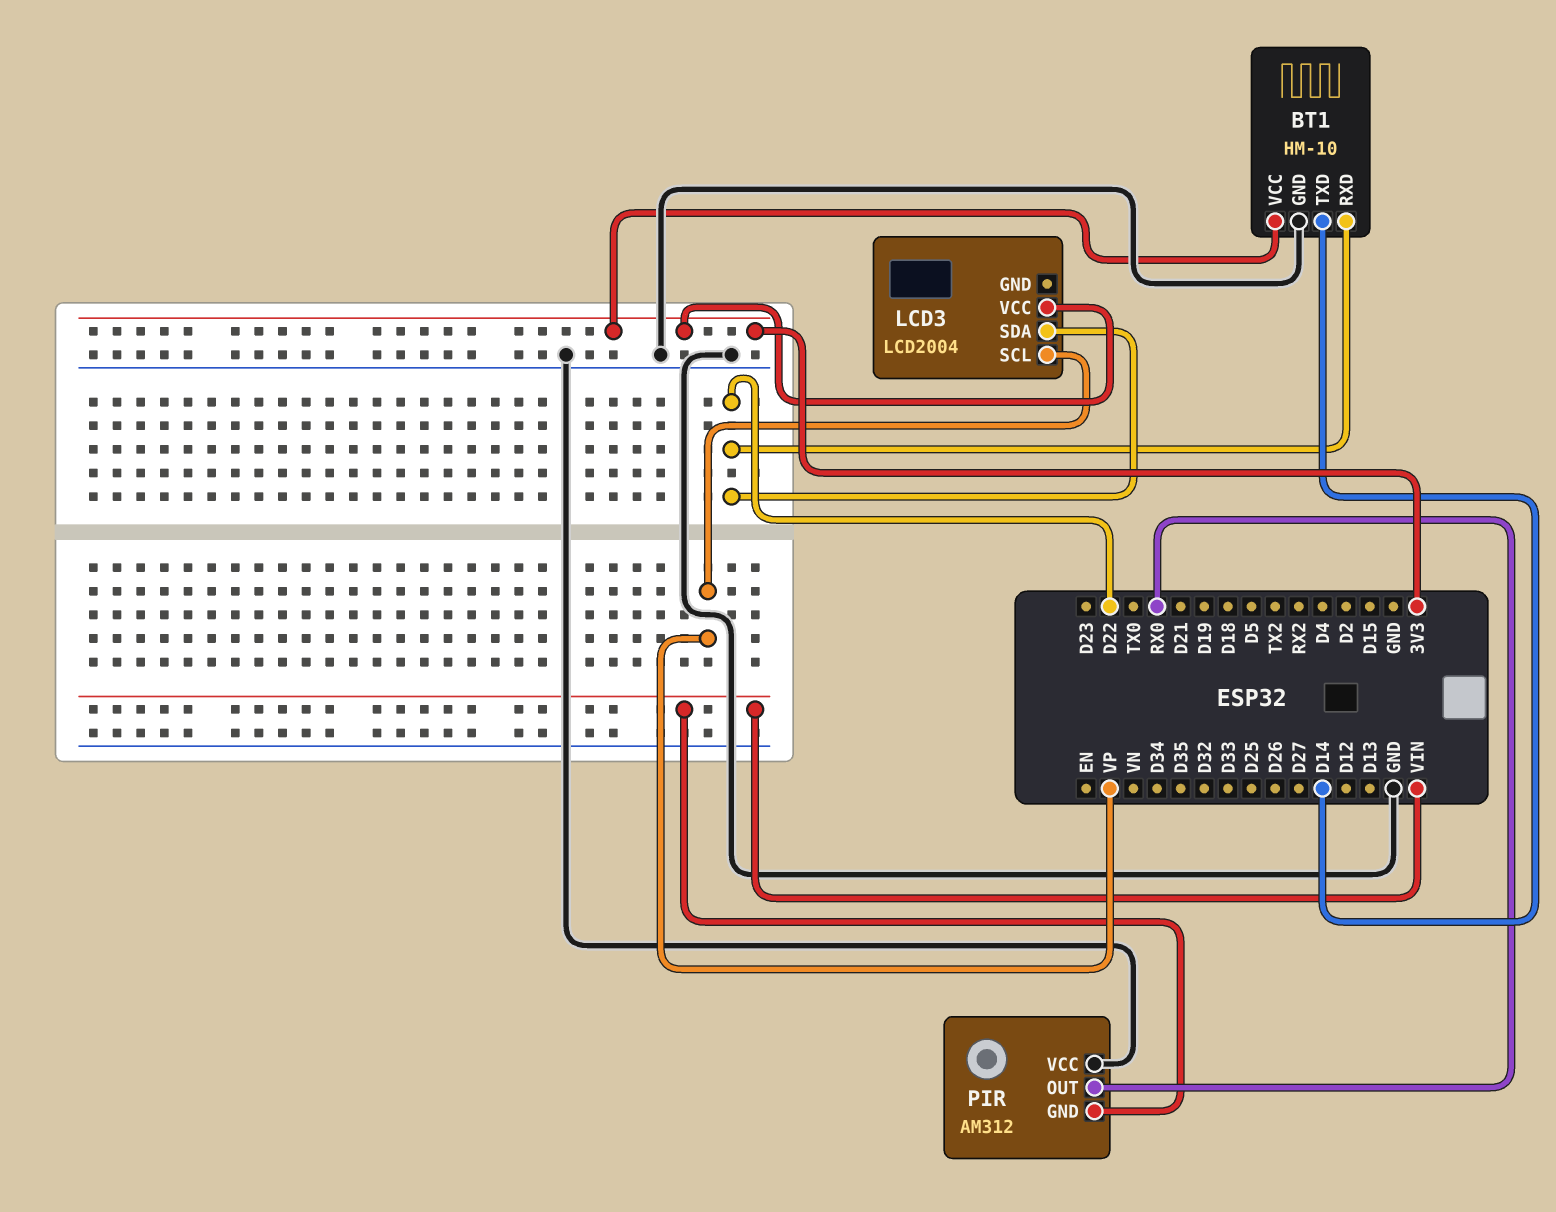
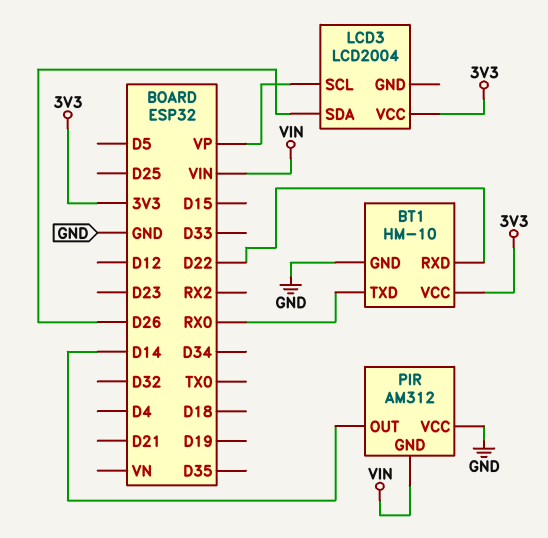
BT1 pin TXD: D14 -> RX0
LCD3 pin SDA: D22 -> D26
PIR pin OUT: RX0 -> D14

